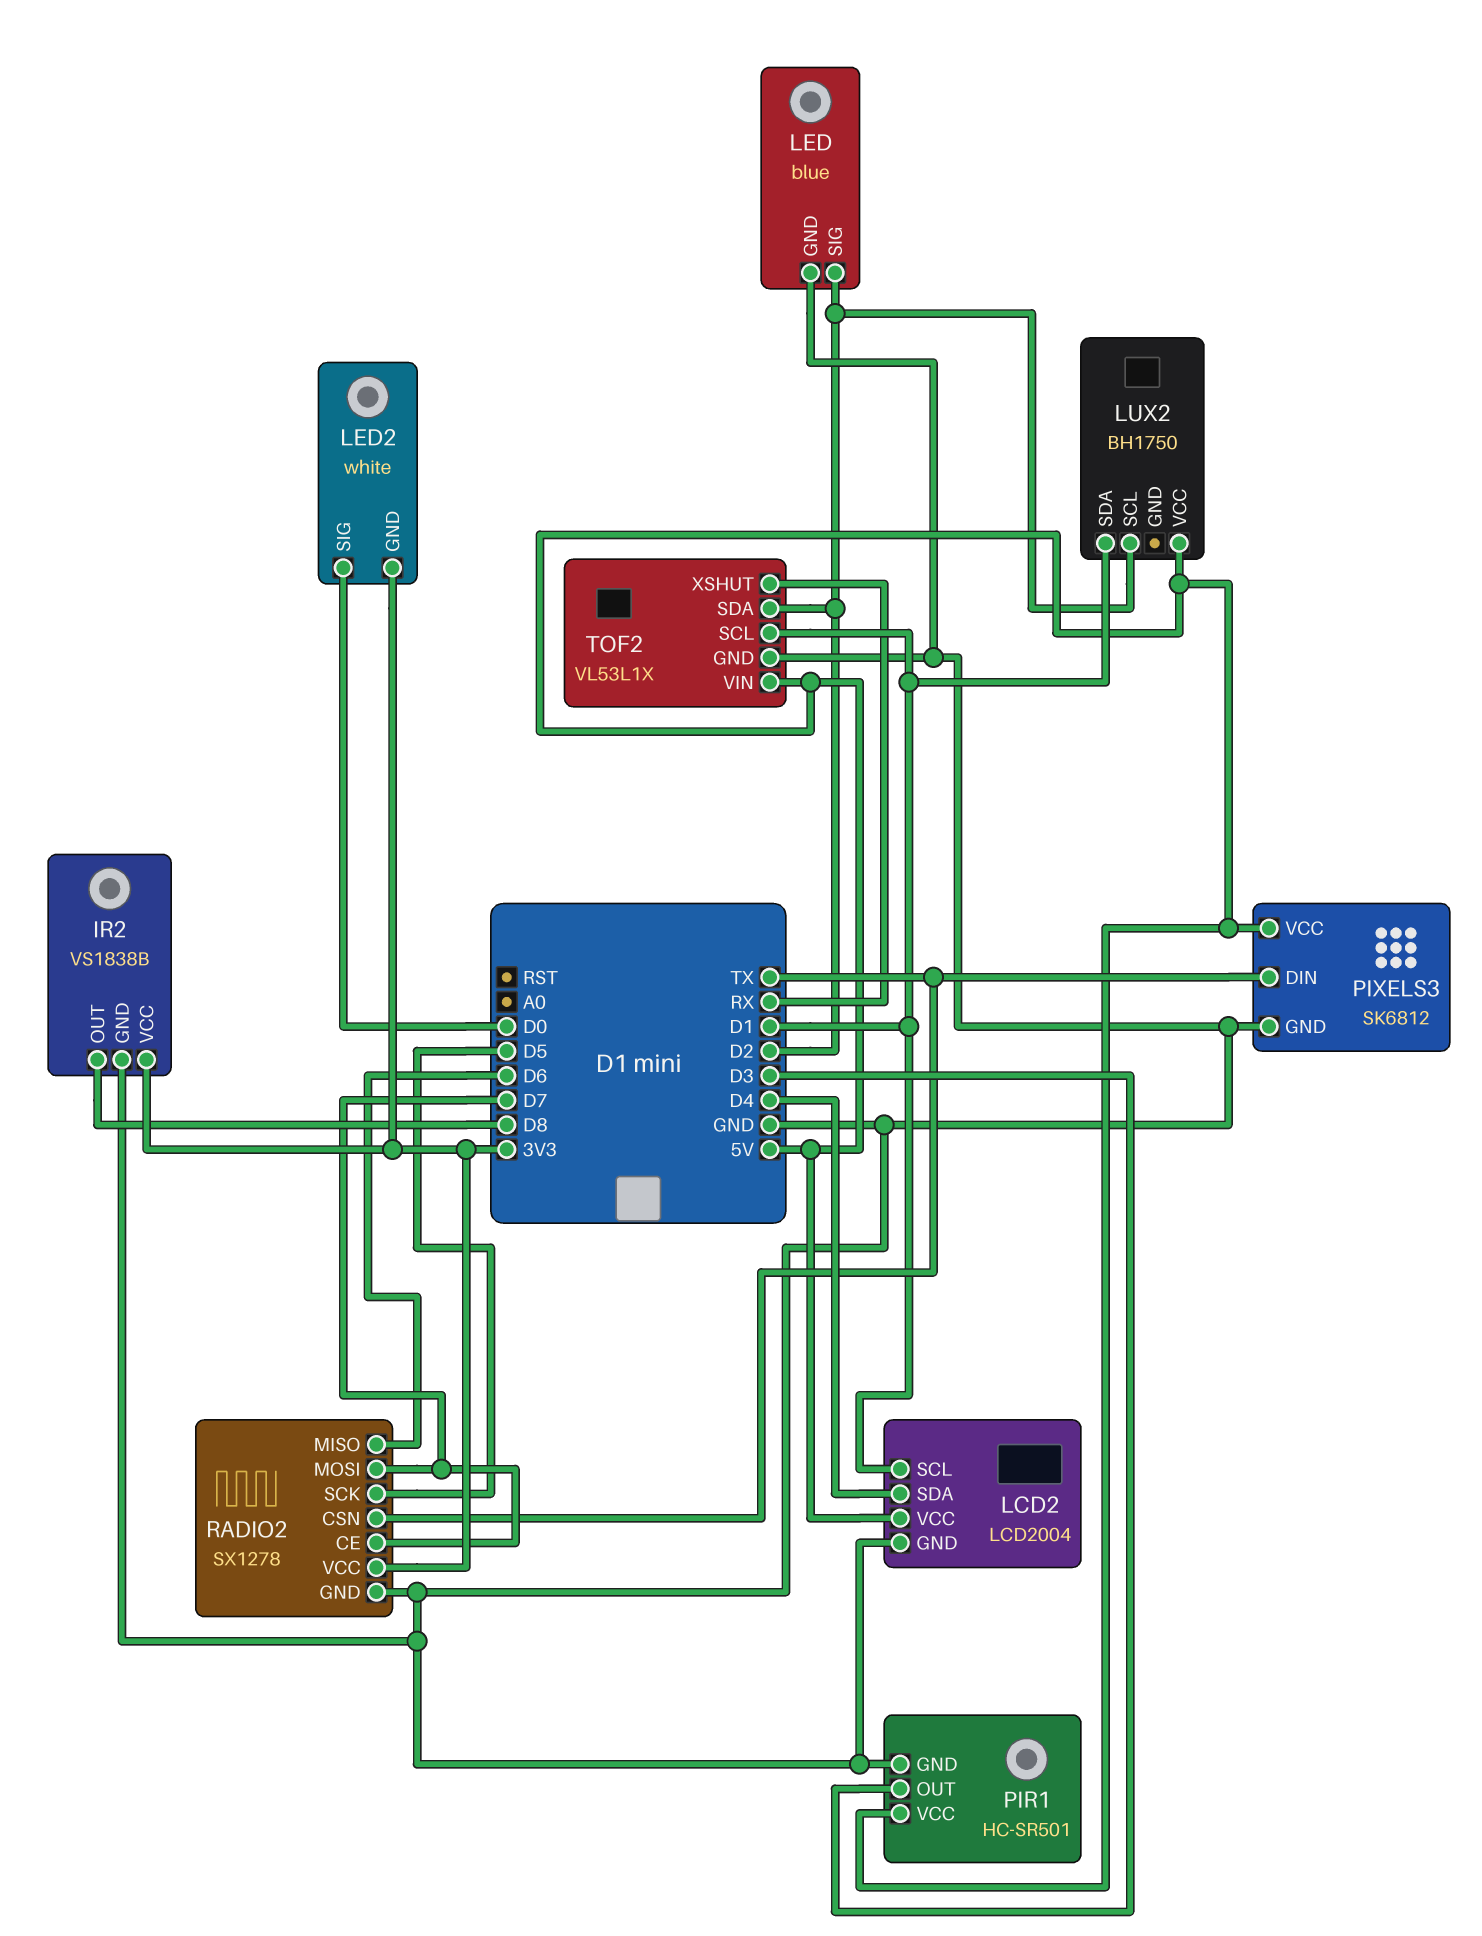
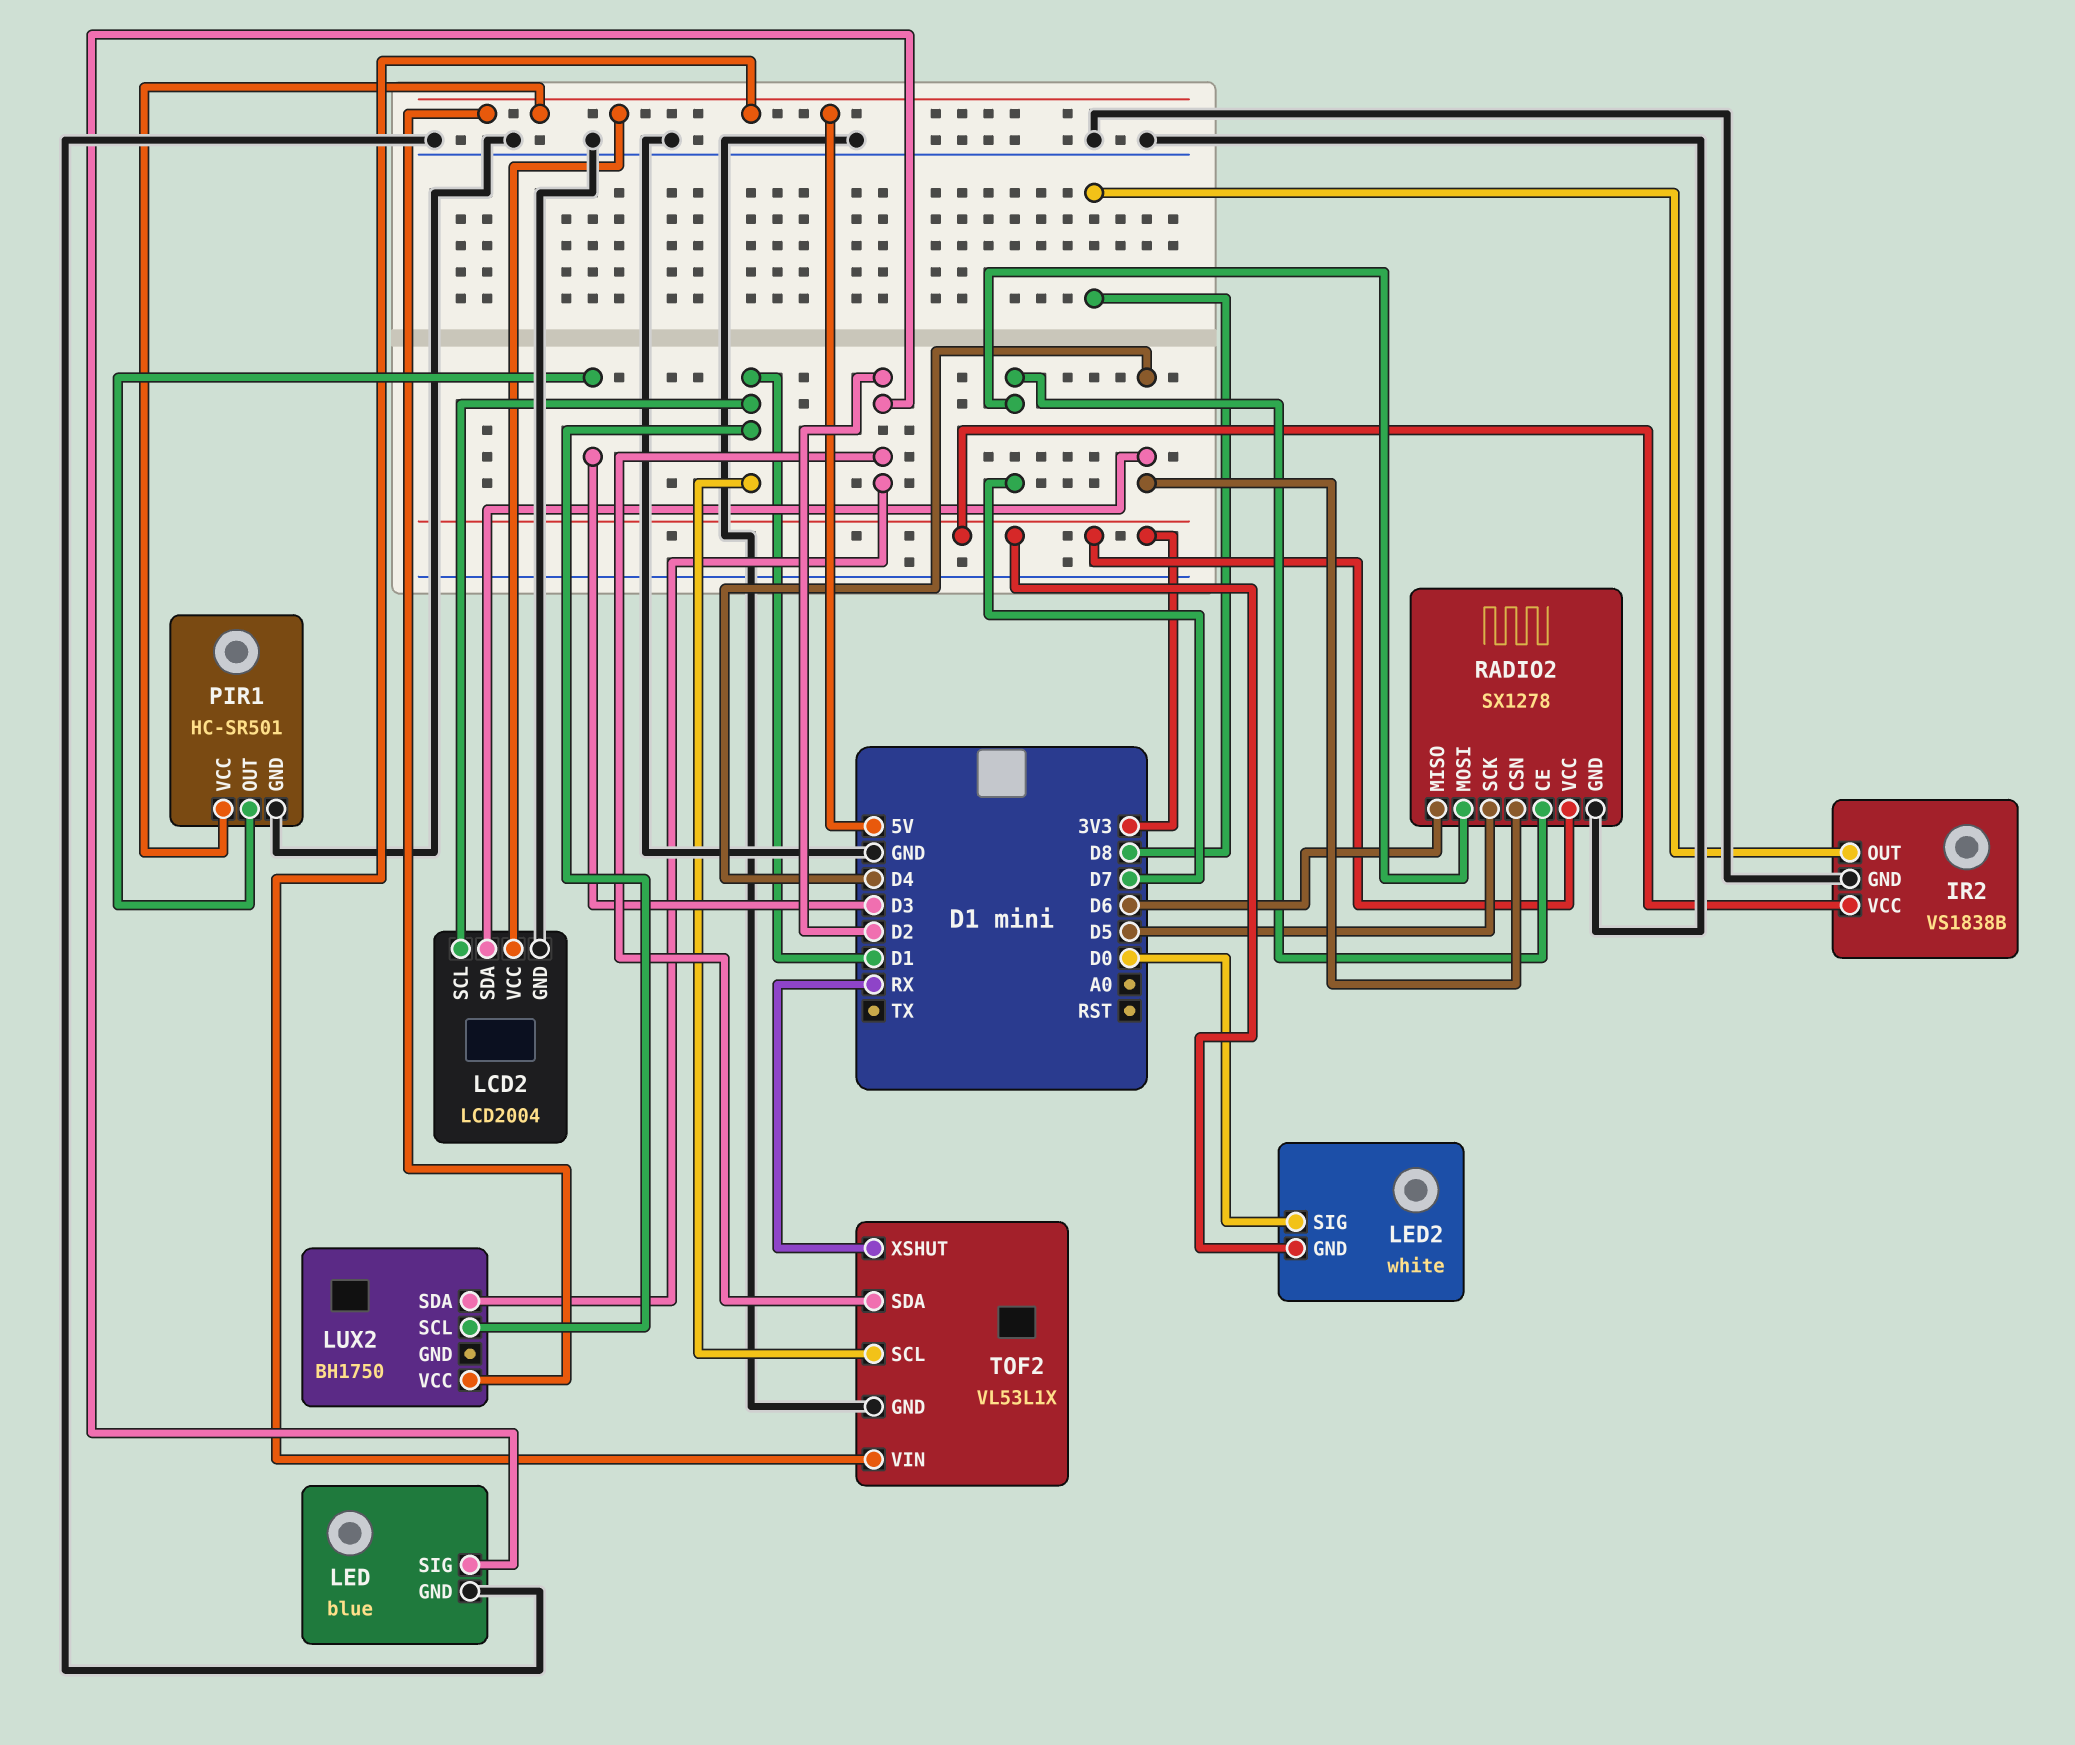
LUX2 pin SCL: D2 -> D1
LUX2 pin SDA: D1 -> D2
PIXELS3: SK6812 -> none
PIXELS3 pin DIN: TX -> none
PIXELS3 pin GND: GND -> none
PIXELS3 pin VCC: 5V -> none
RADIO2 pin CSN: TX -> D4

